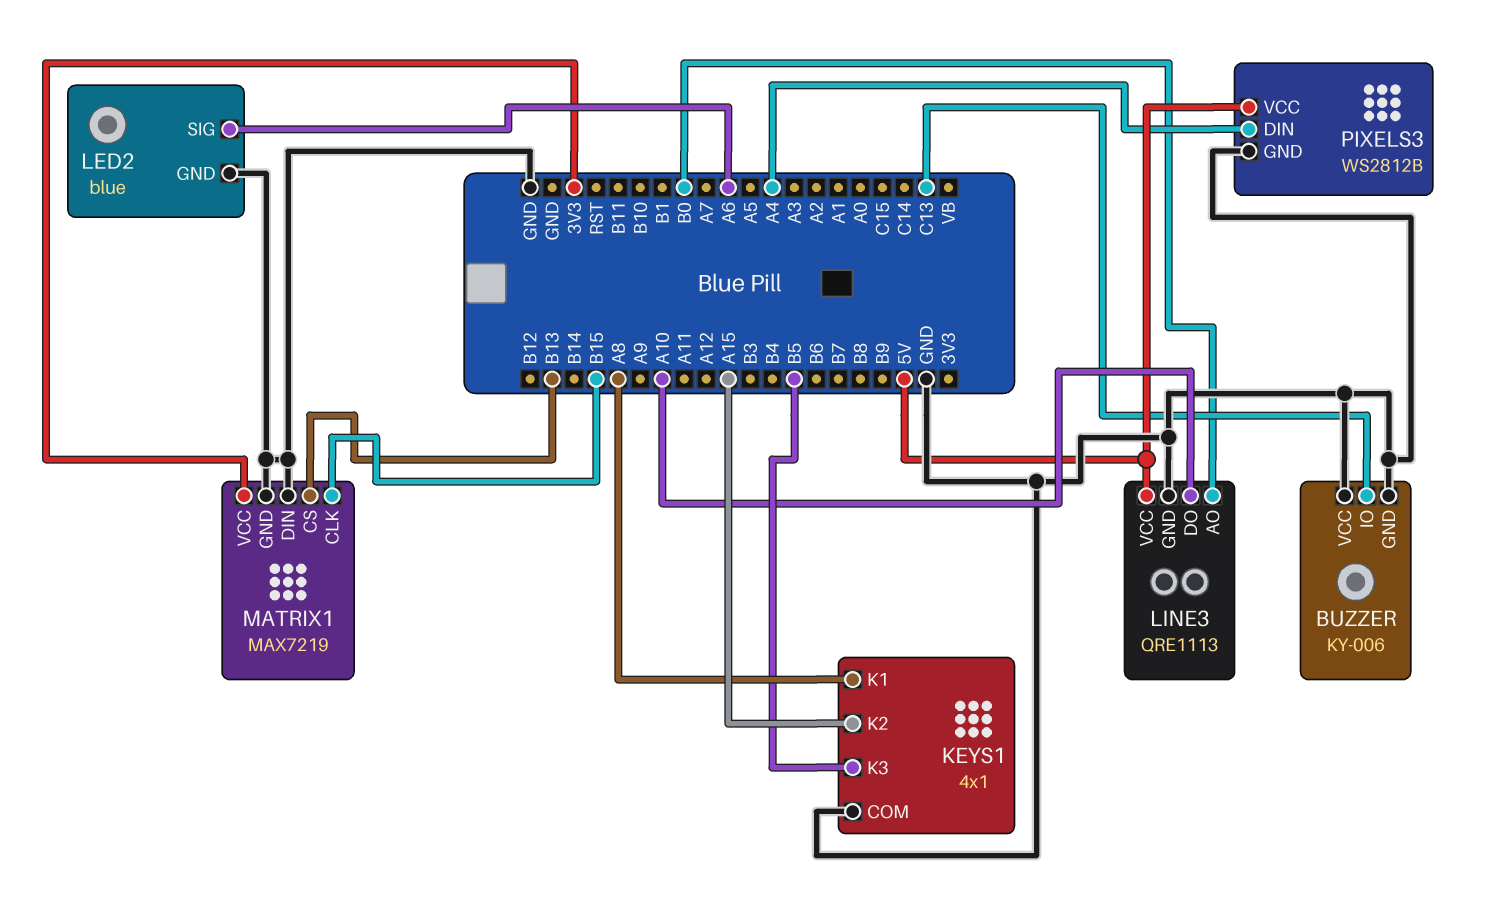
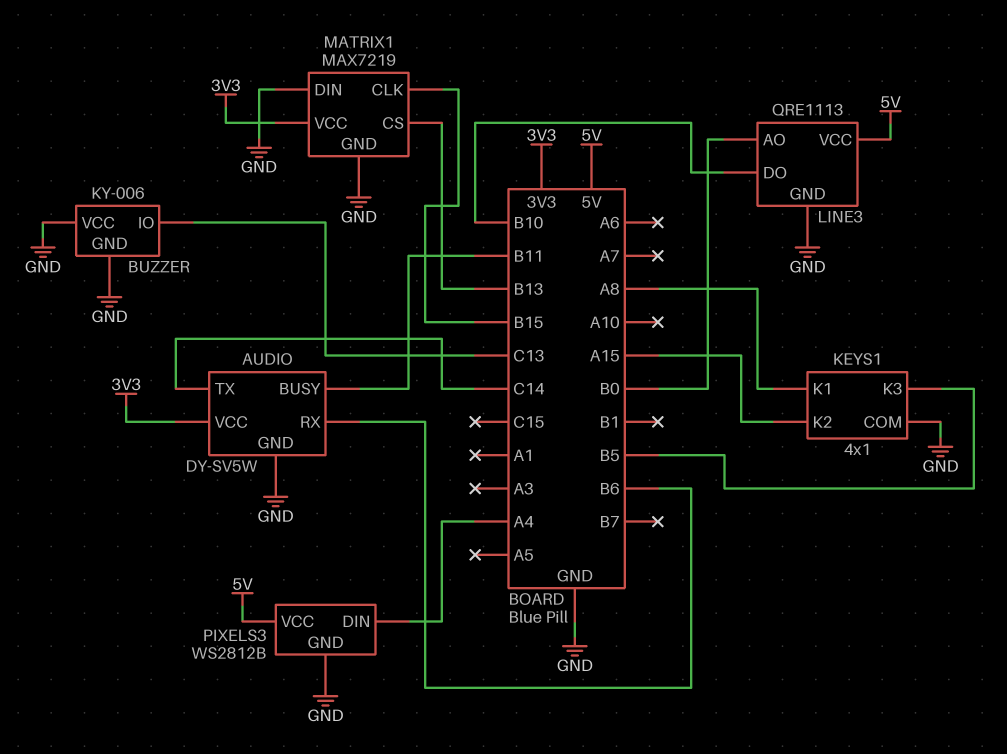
AUDIO: none -> DY-SV5W
AUDIO pin BUSY: none -> B11
AUDIO pin GND: none -> GND
AUDIO pin RX: none -> B6
AUDIO pin TX: none -> C14
AUDIO pin VCC: none -> 3V3
LED2: blue -> none
LED2 pin GND: GND -> none
LED2 pin SIG: A6 -> none
LINE3 pin DO: A10 -> B10

